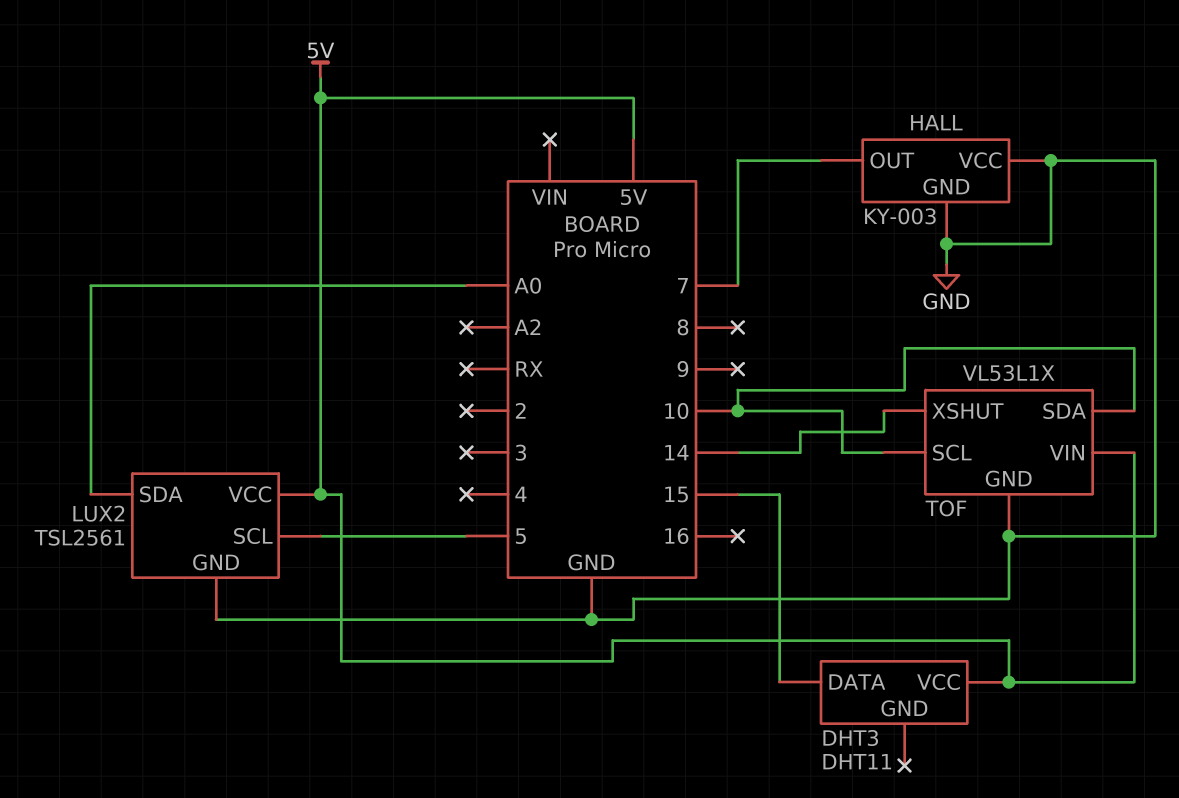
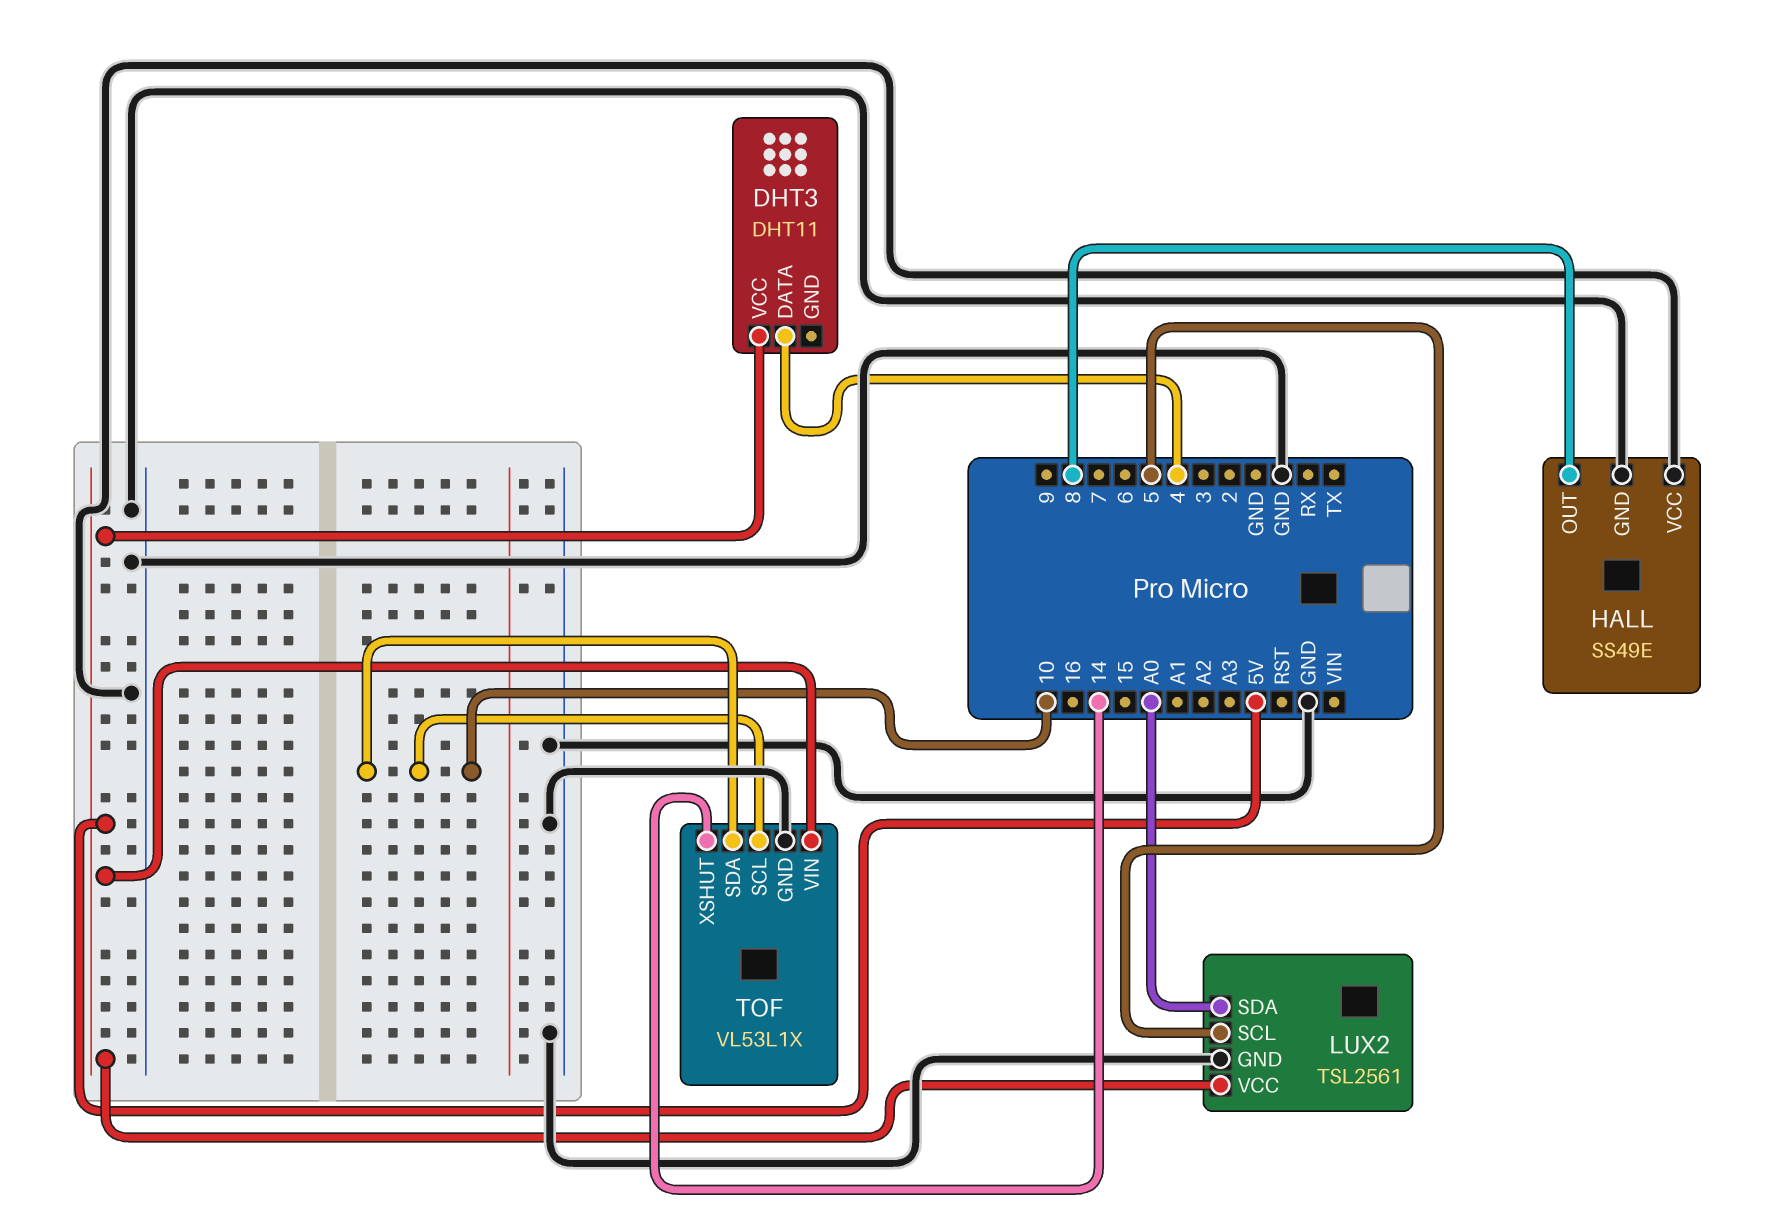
DHT3 pin DATA: 15 -> 4
HALL: KY-003 -> SS49E
HALL pin OUT: 7 -> 8

